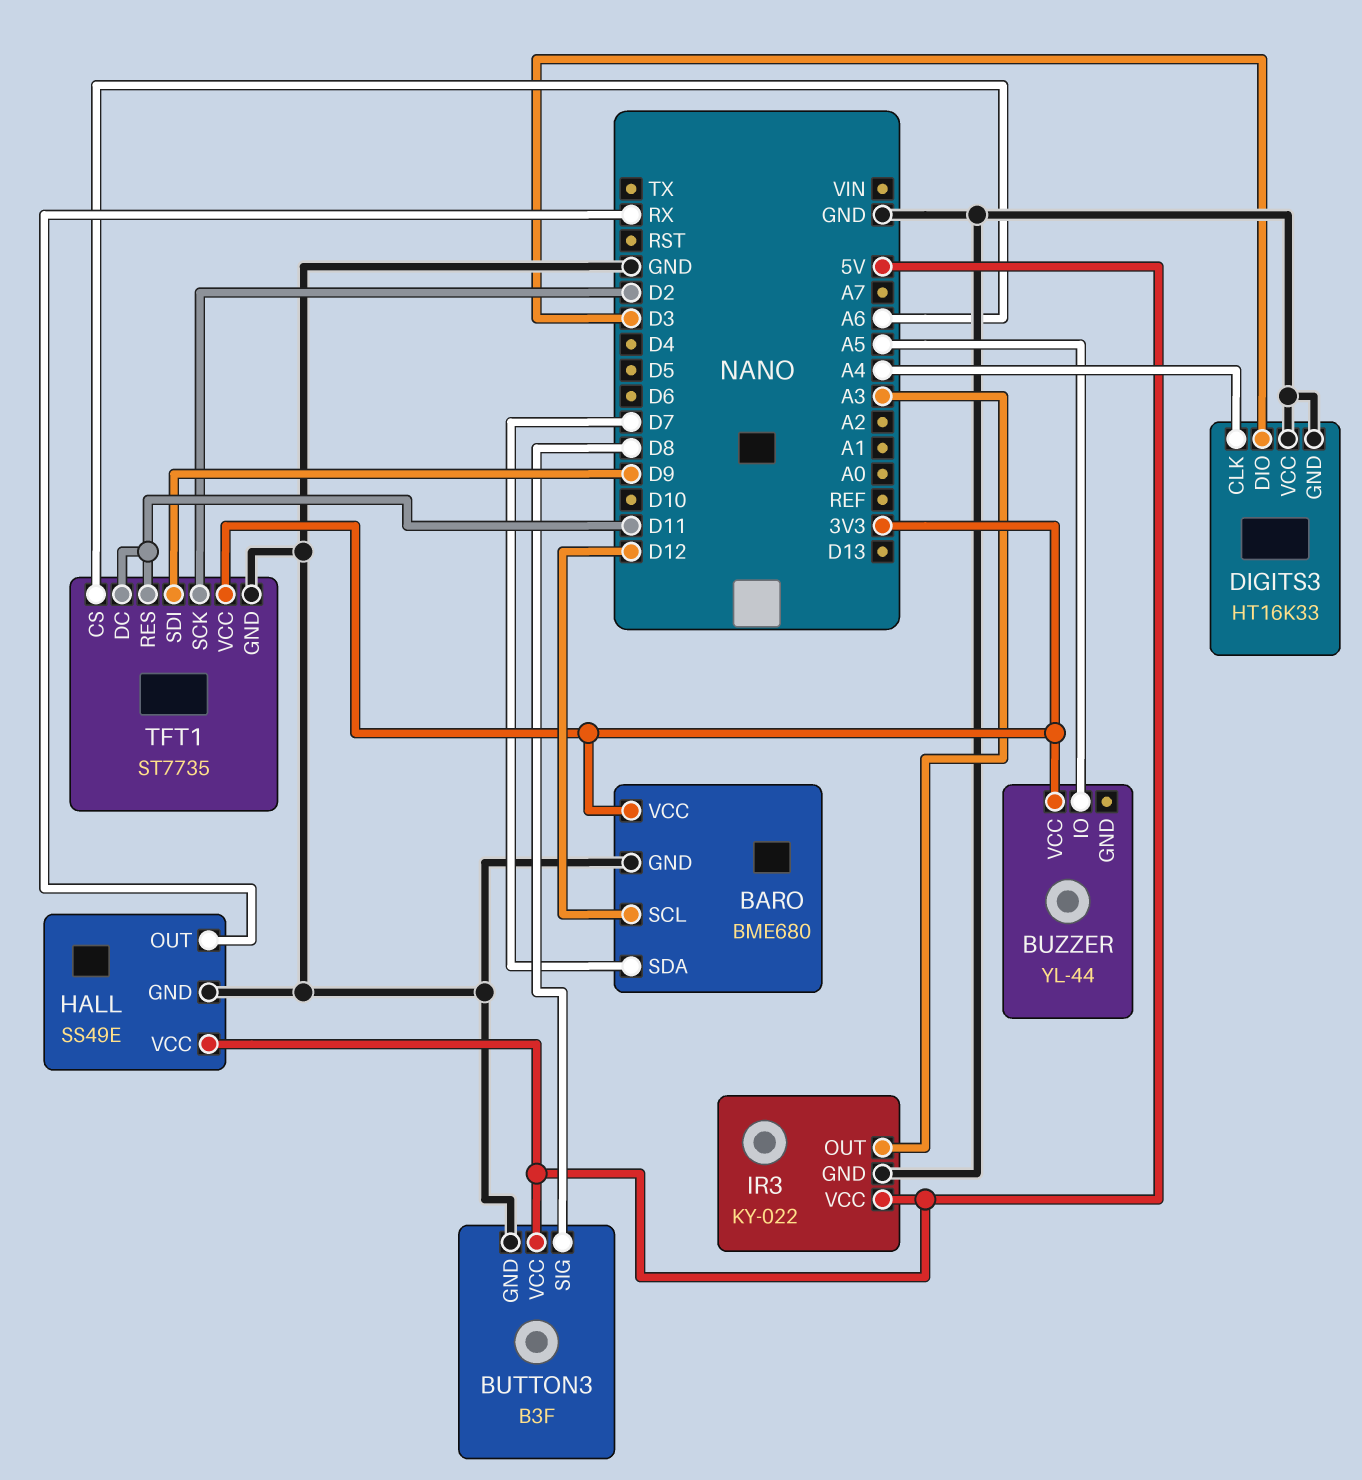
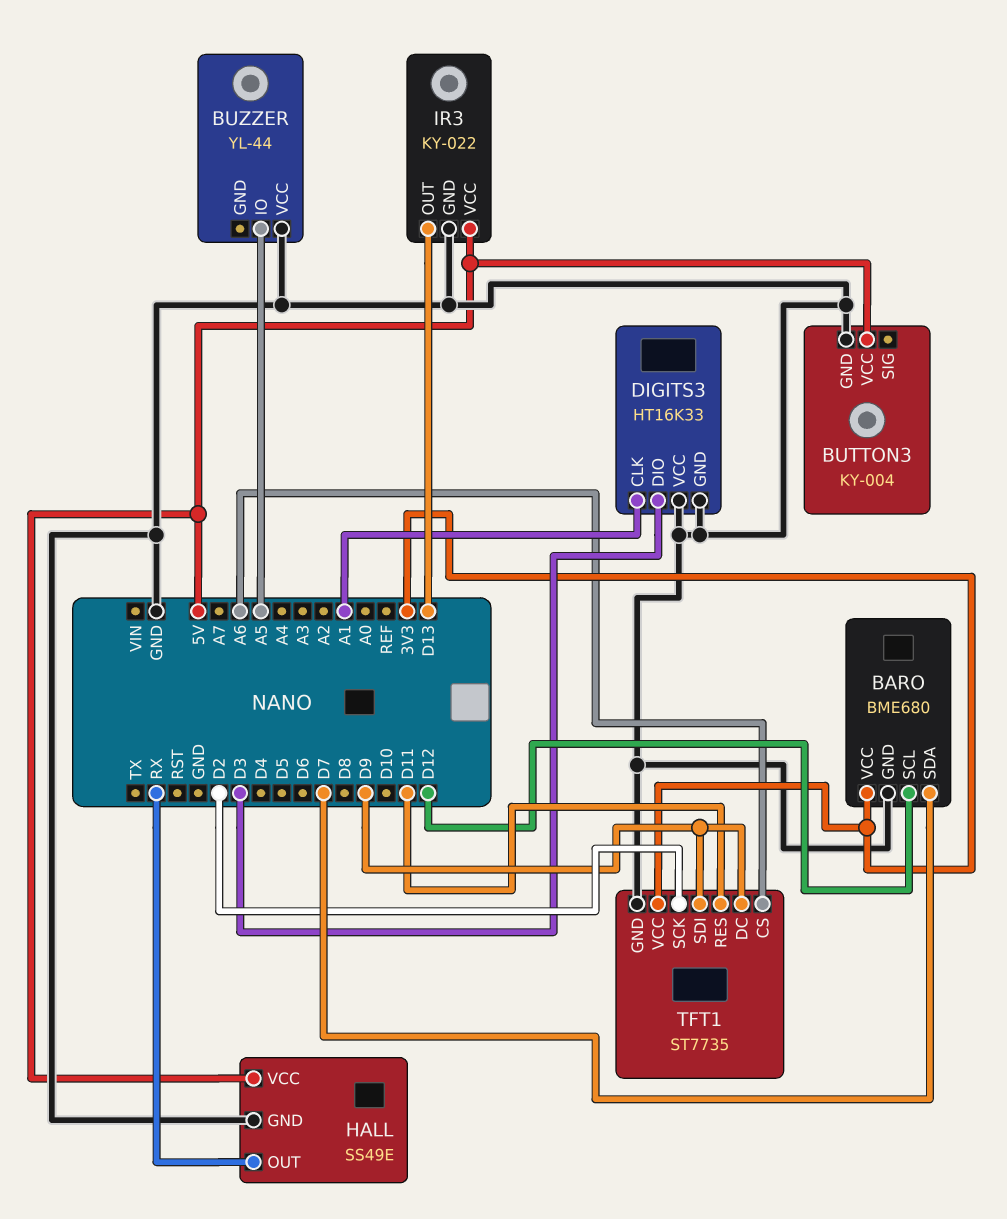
BUTTON3: B3F -> KY-004
BUTTON3 pin SIG: D8 -> none
BUZZER pin VCC: 3V3 -> GND
DIGITS3 pin CLK: A4 -> A1
IR3 pin OUT: A3 -> D13
TFT1 pin DC: D11 -> D9

